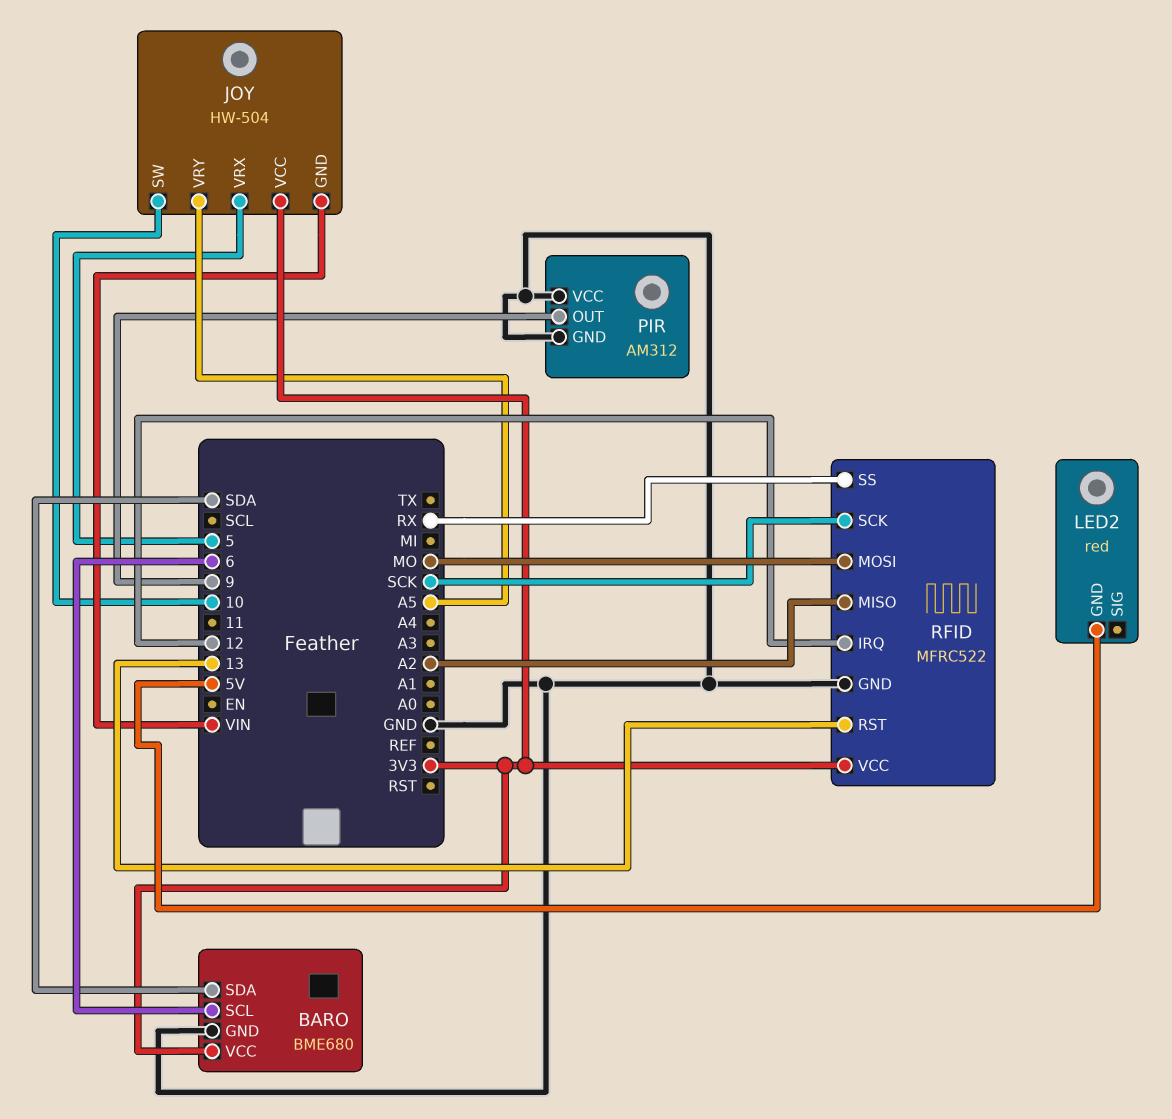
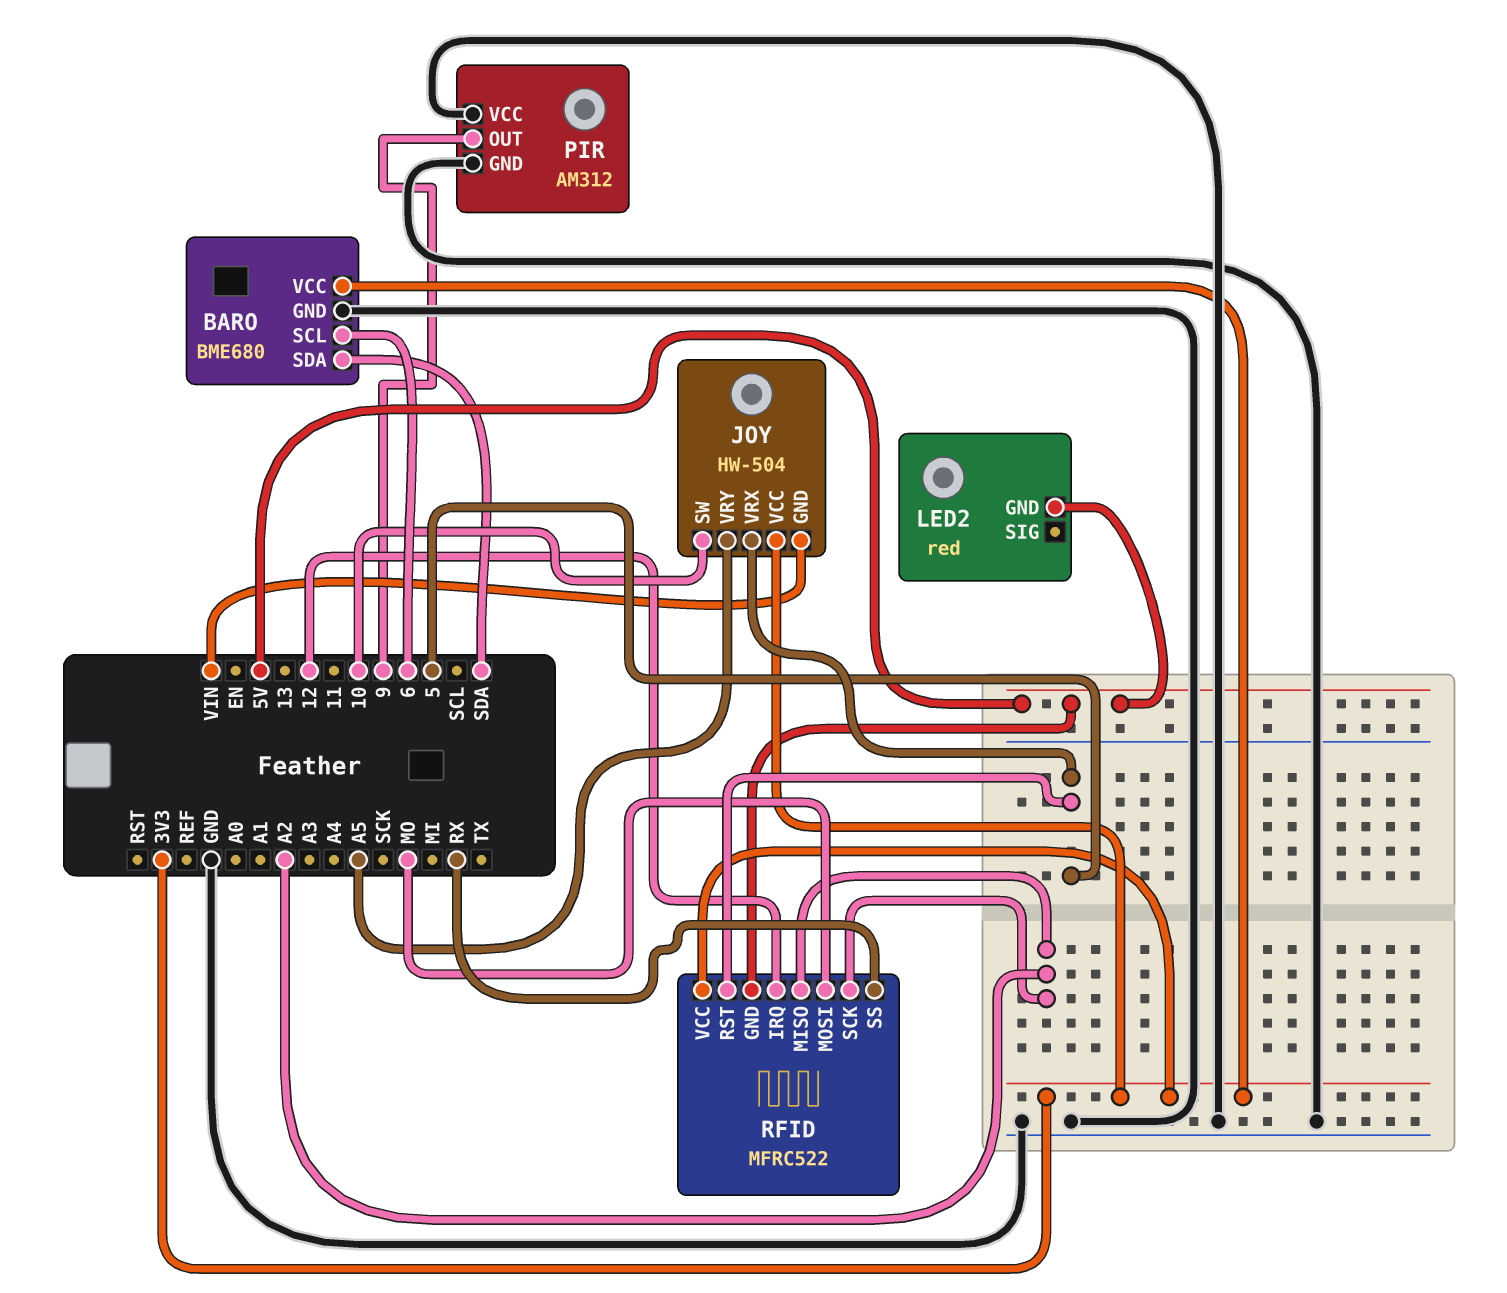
RFID pin GND: GND -> 5V
RFID pin RST: 13 -> 5
RFID pin SCK: SCK -> A2

